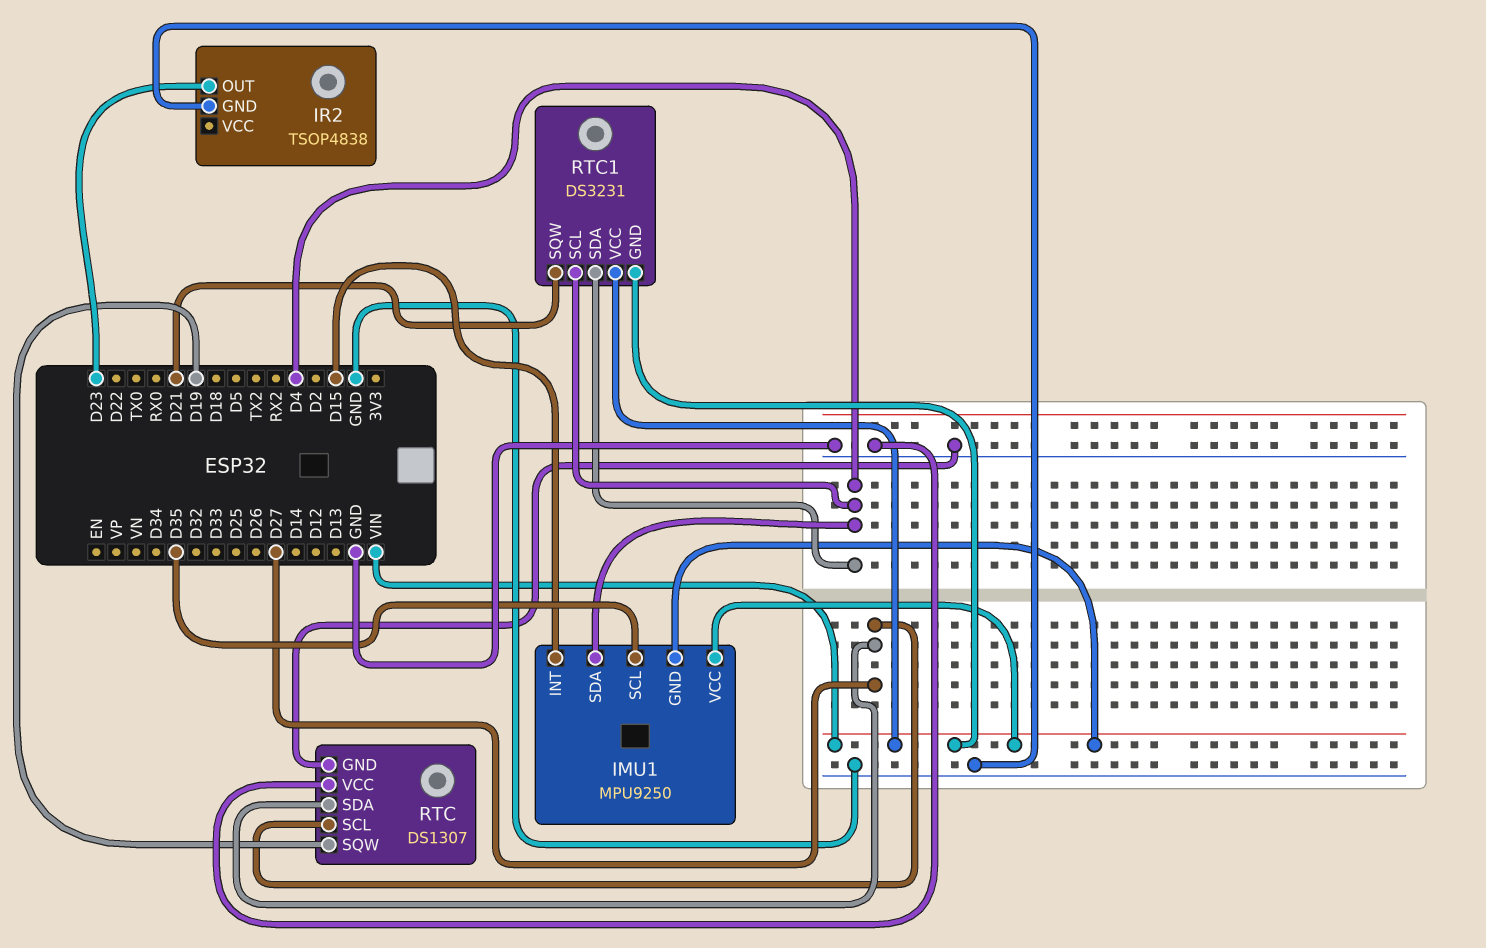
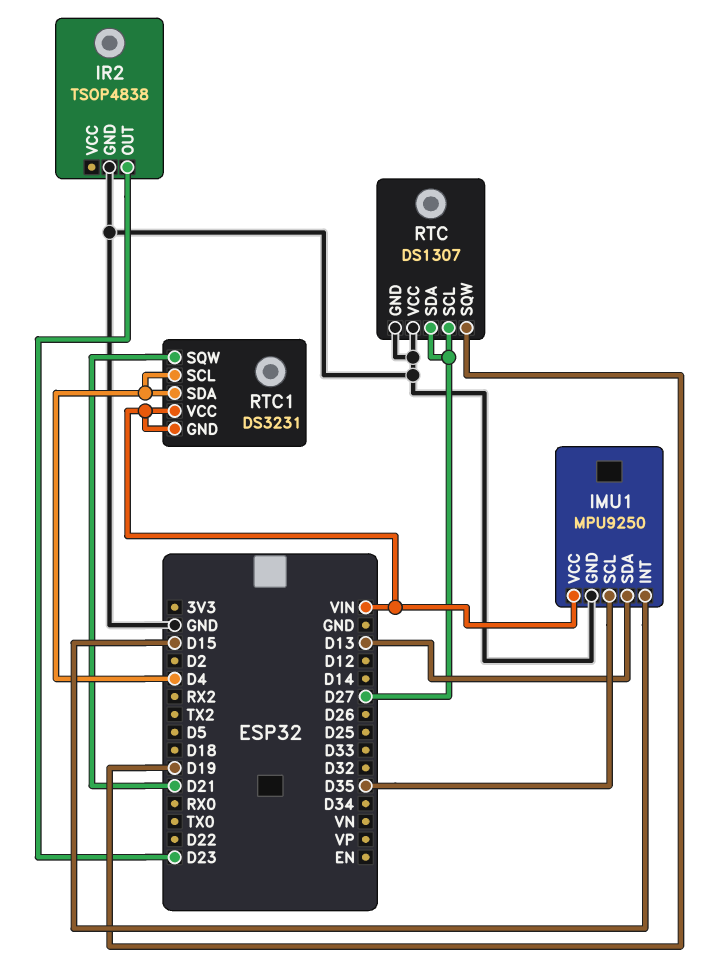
IMU1 pin GND: VIN -> GND
IMU1 pin SDA: D4 -> D13

